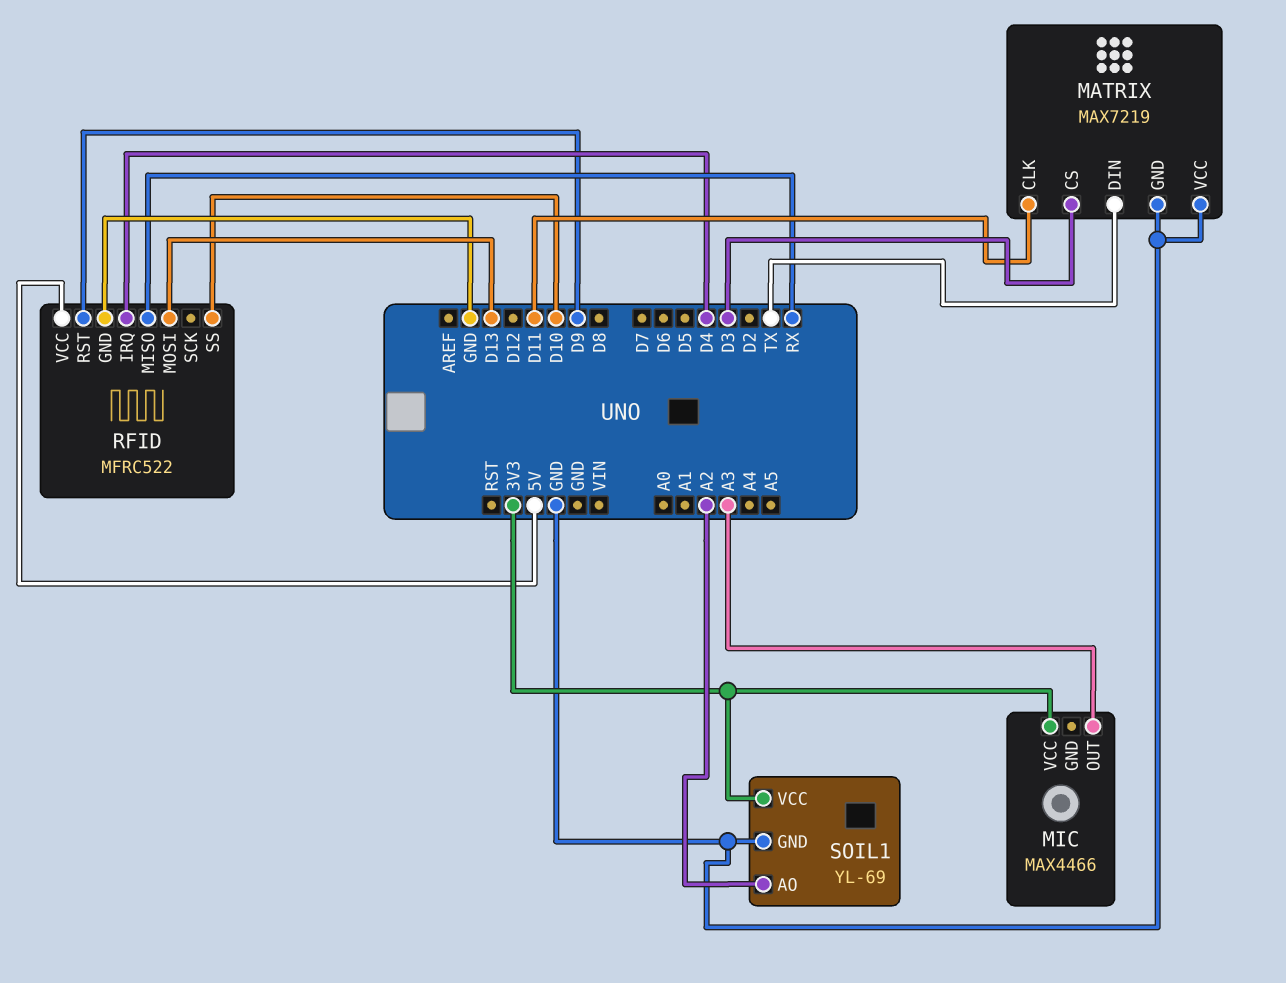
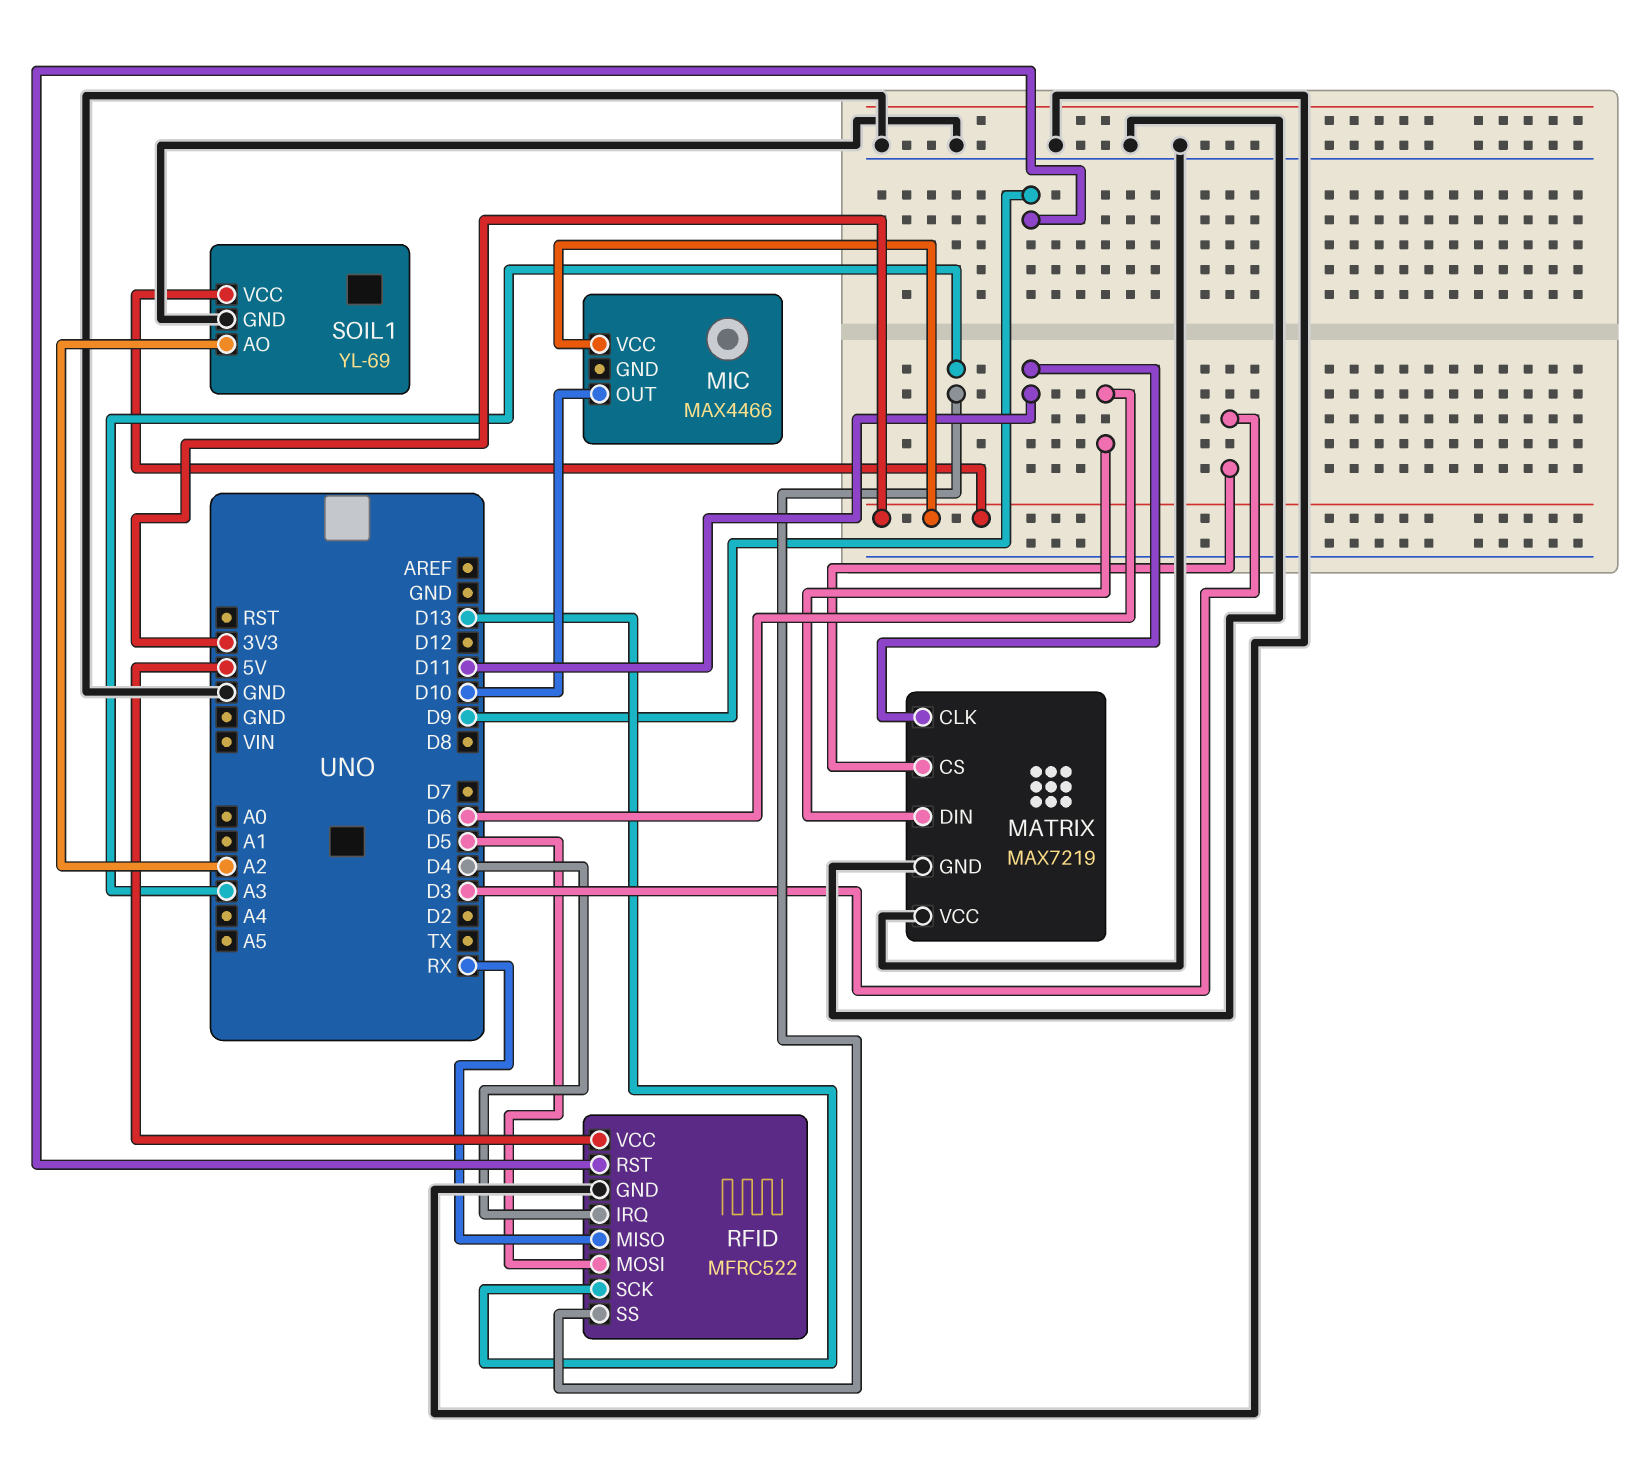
MATRIX pin DIN: TX -> D6
MIC pin OUT: A3 -> D10
RFID pin MOSI: D13 -> D5
RFID pin SCK: none -> D13
RFID pin SS: D10 -> A3

